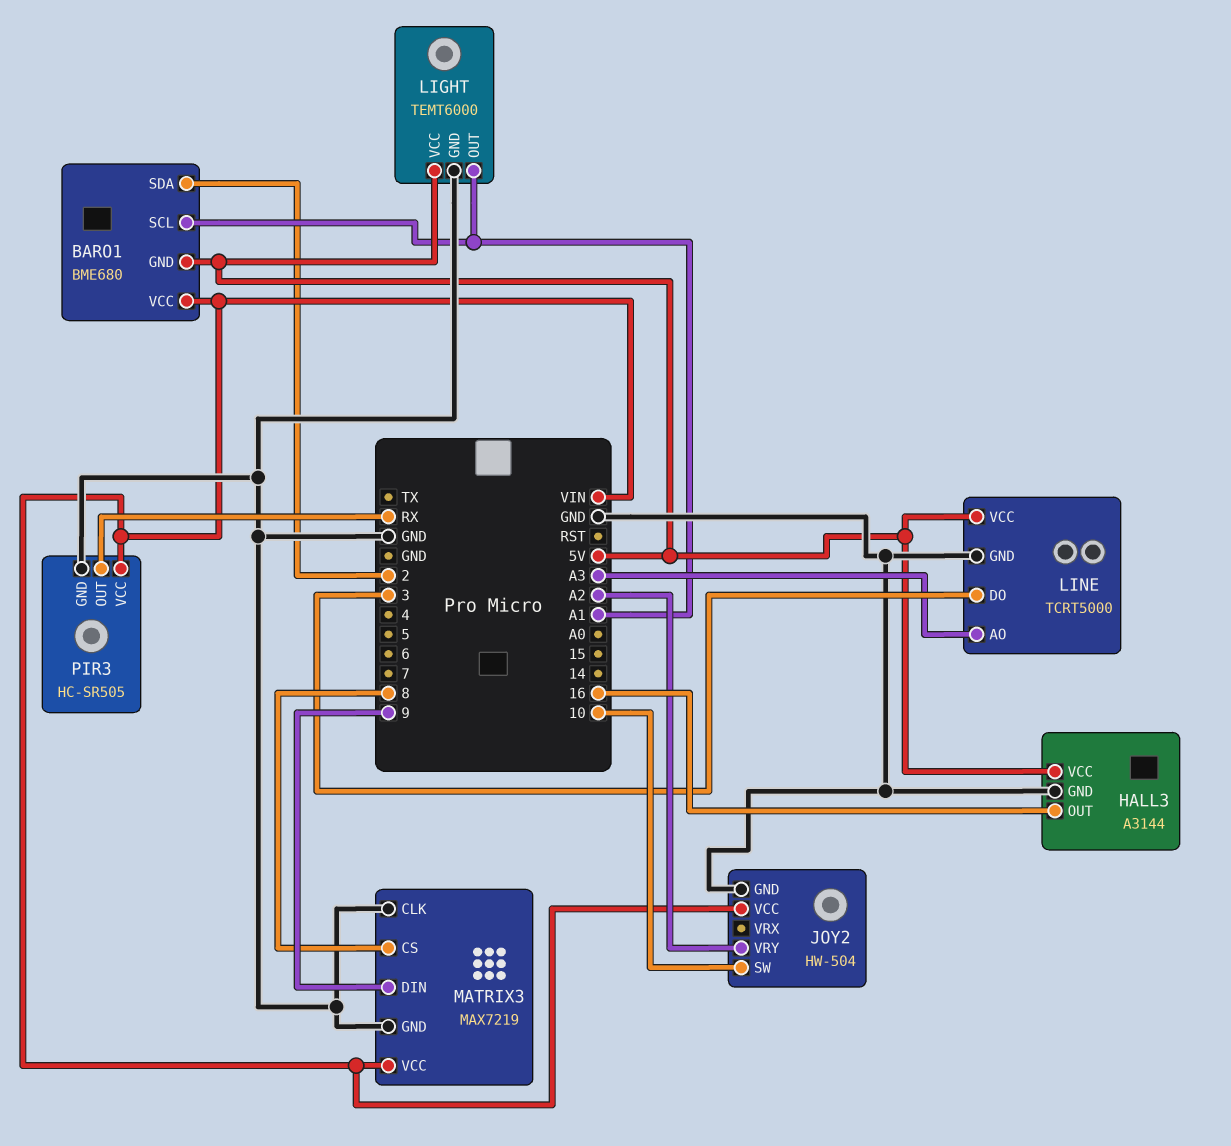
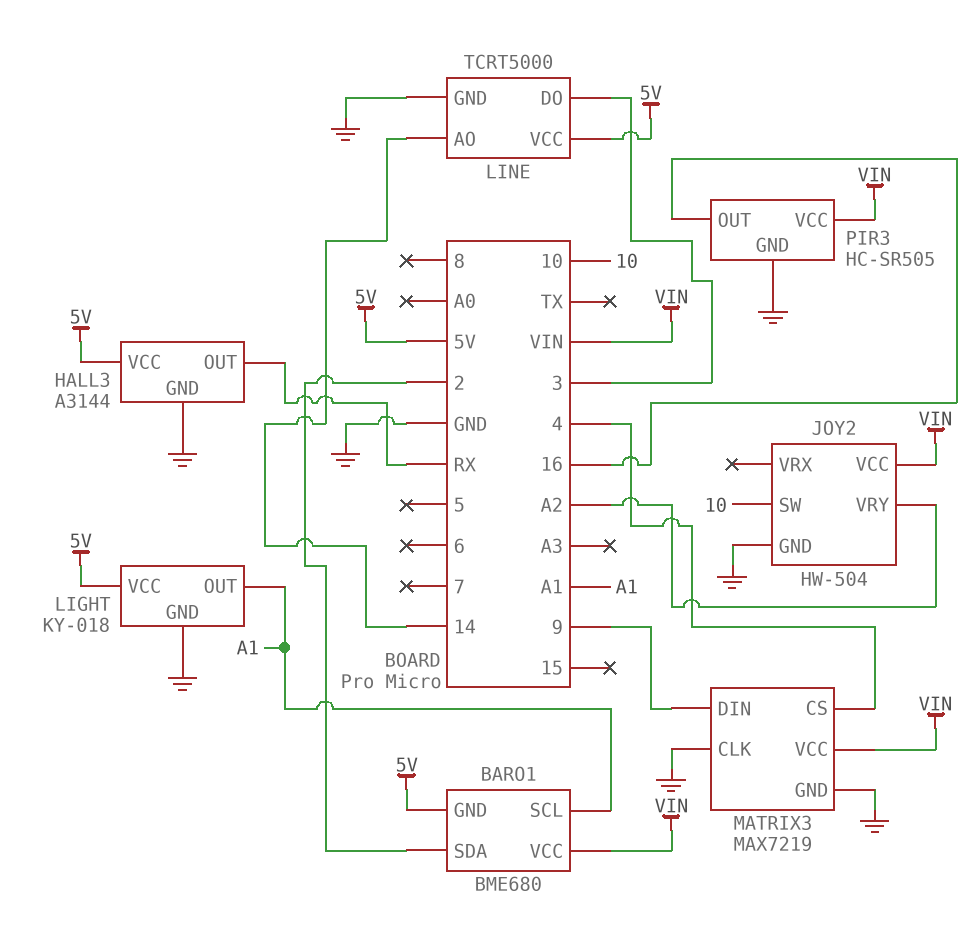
HALL3 pin OUT: 16 -> RX
LIGHT: TEMT6000 -> KY-018
LINE pin AO: A3 -> 14
MATRIX3 pin CS: 8 -> 4
PIR3 pin OUT: RX -> 16

